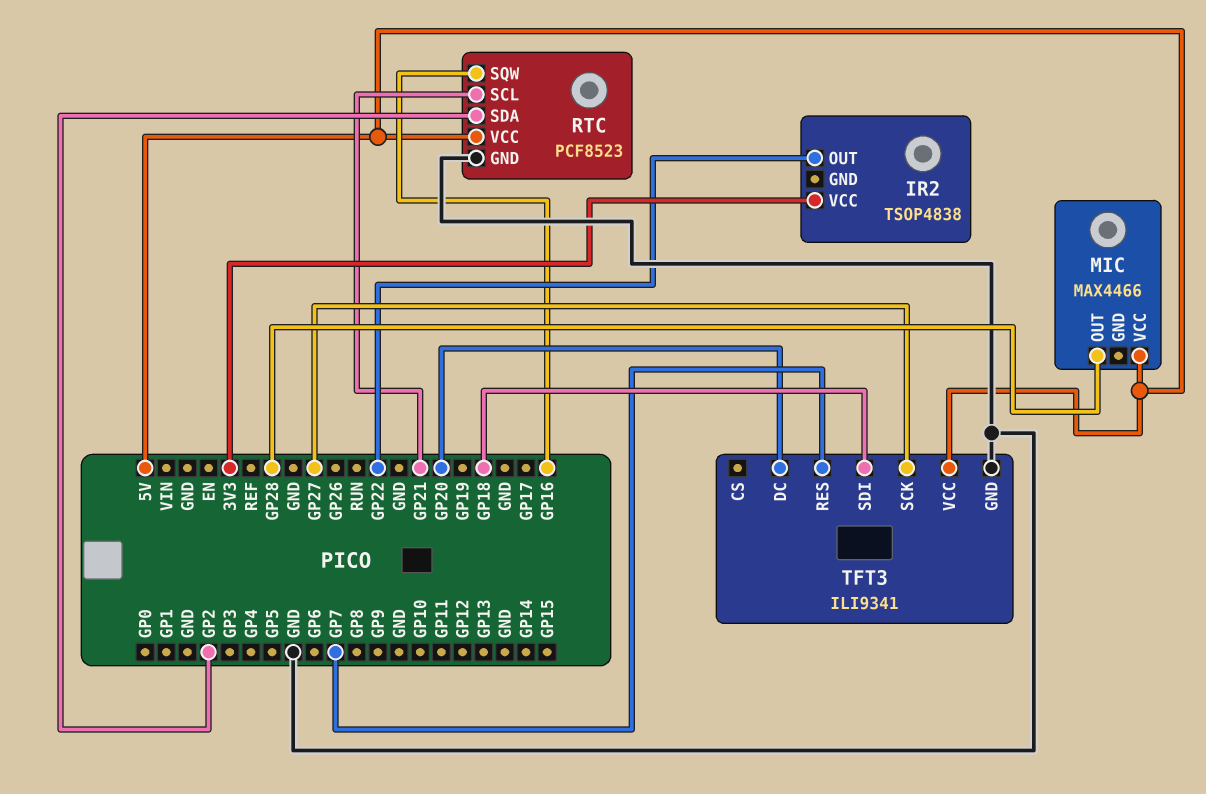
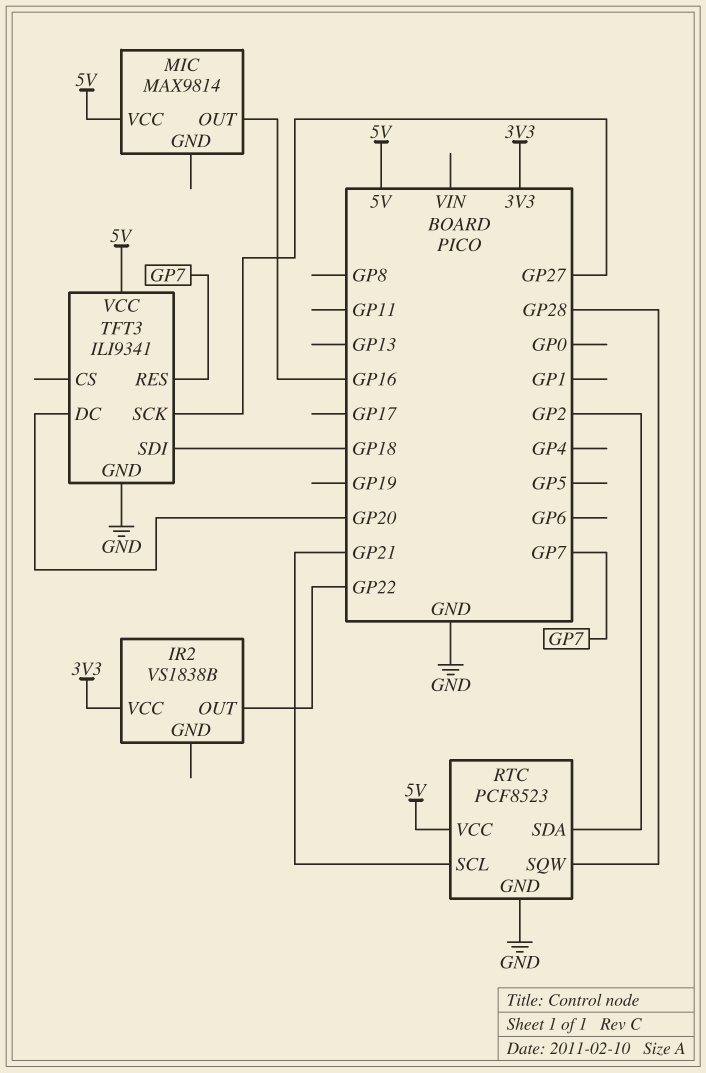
IR2: TSOP4838 -> VS1838B
MIC: MAX4466 -> MAX9814
MIC pin OUT: GP28 -> GP16
RTC pin SQW: GP16 -> GP28

